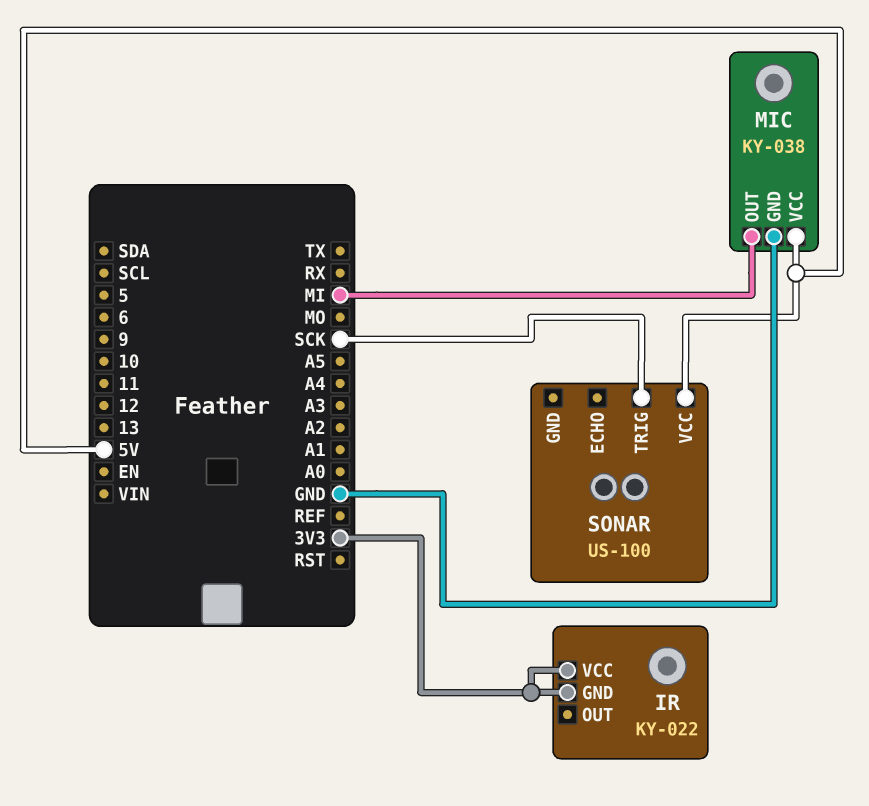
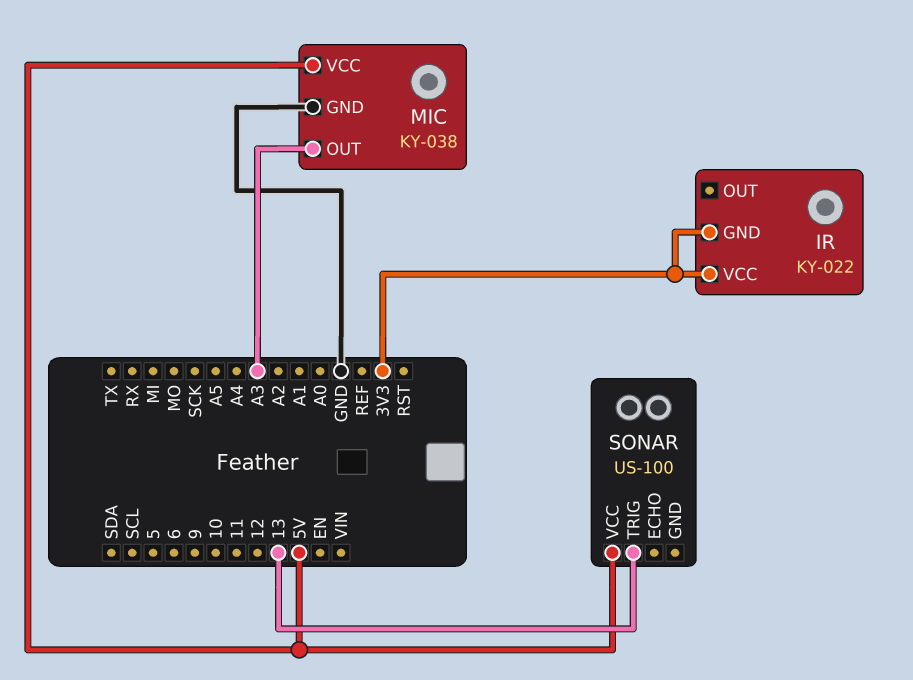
MIC pin OUT: MI -> A3
SONAR pin TRIG: SCK -> 13

